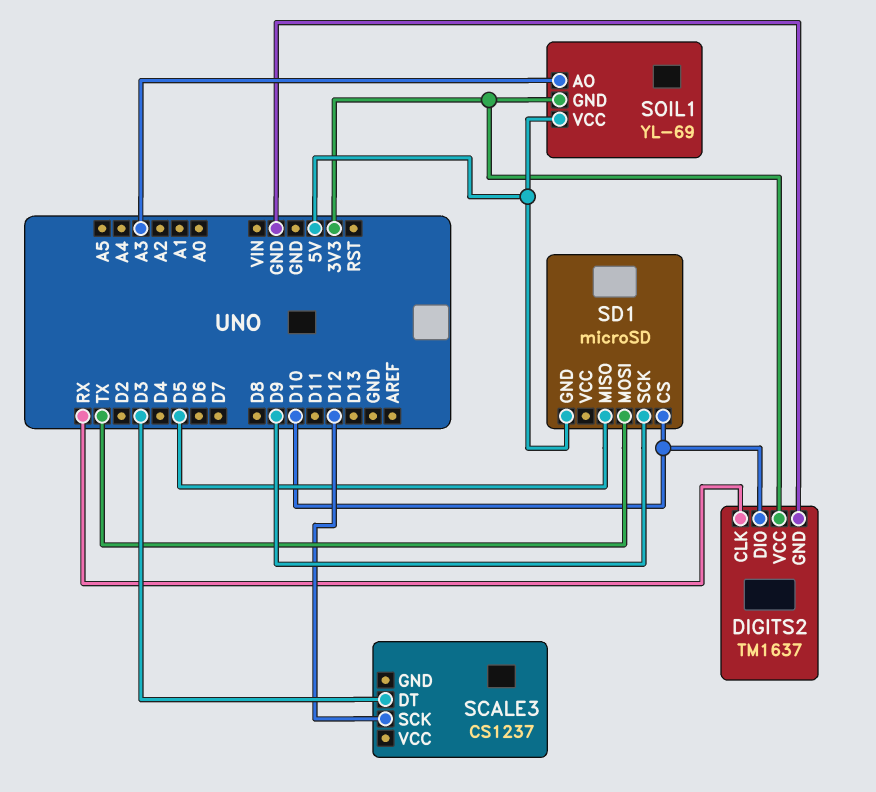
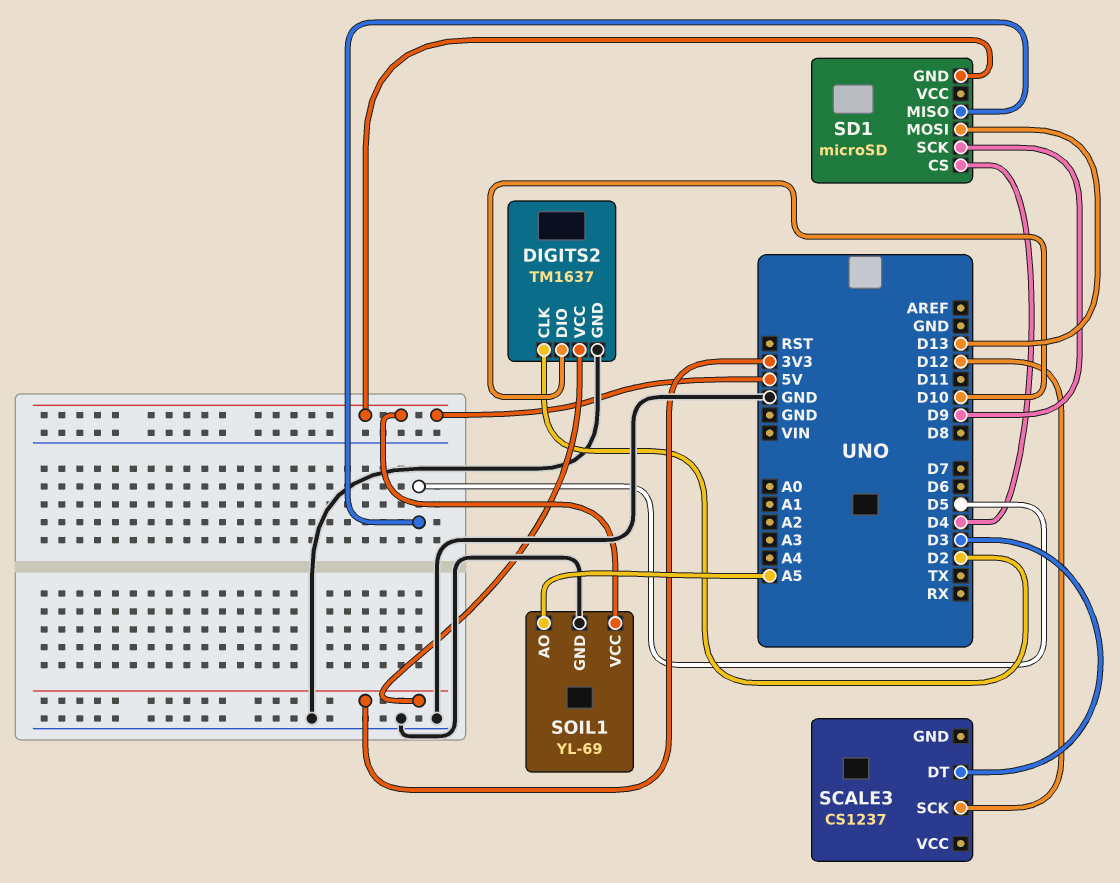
DIGITS2 pin CLK: RX -> D2
SD1 pin CS: D10 -> D4
SD1 pin MOSI: TX -> D13
SOIL1 pin AO: A3 -> A5
SOIL1 pin GND: 3V3 -> GND

